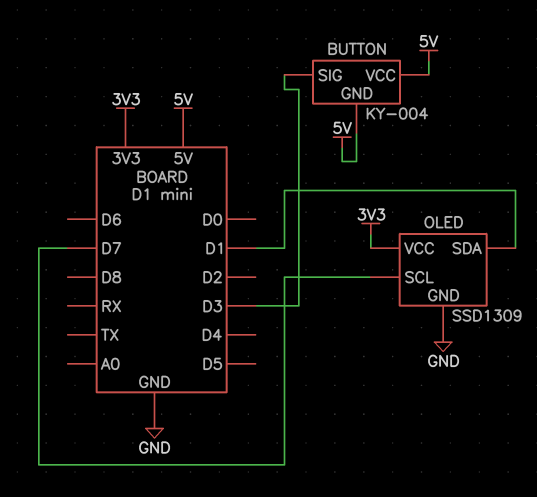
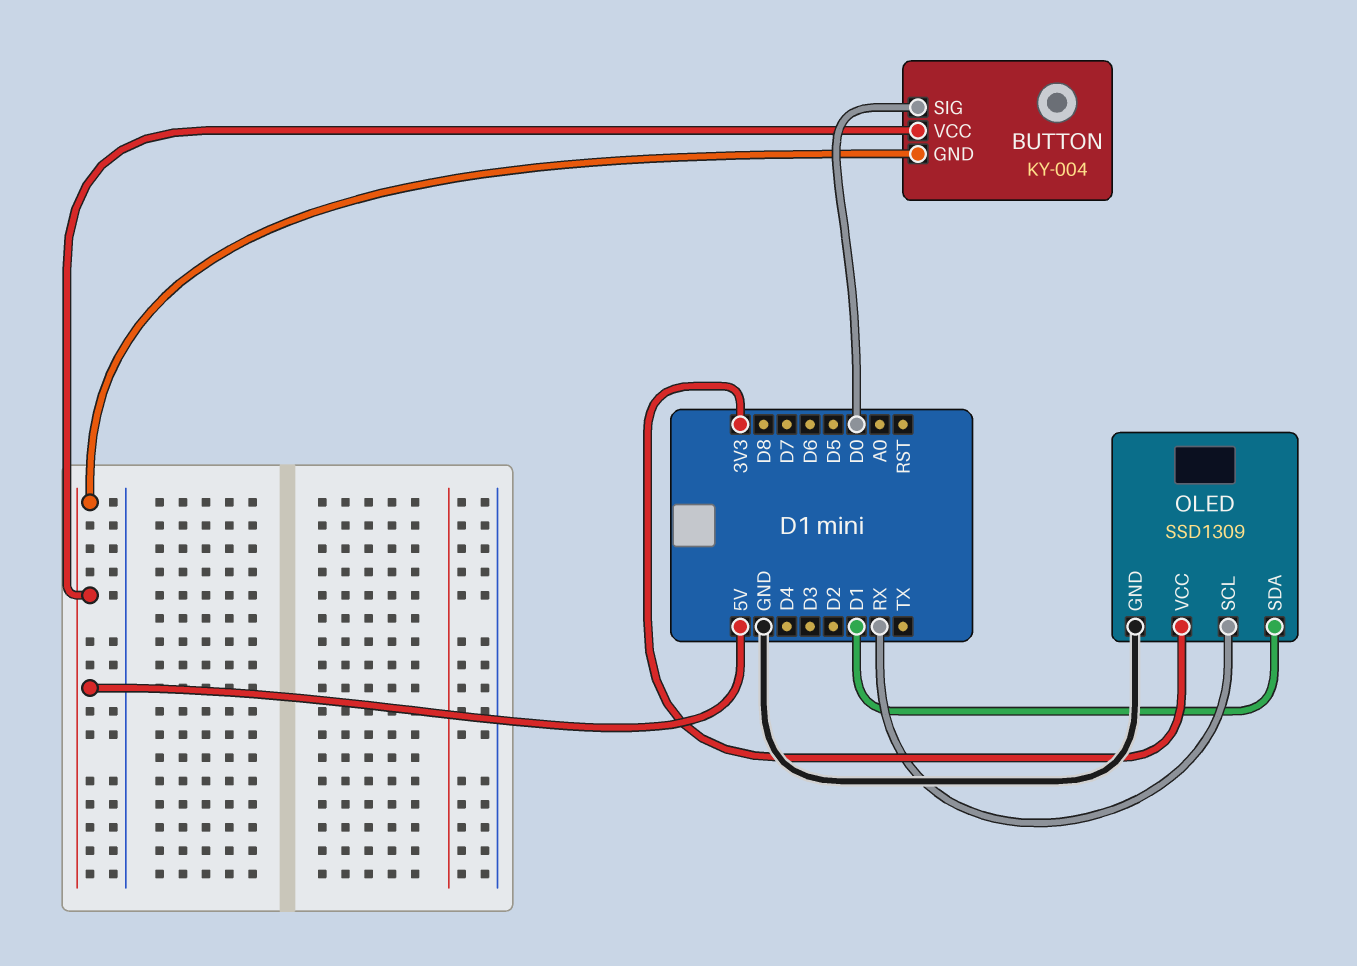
BUTTON pin SIG: D3 -> D0
OLED pin SCL: D7 -> RX

